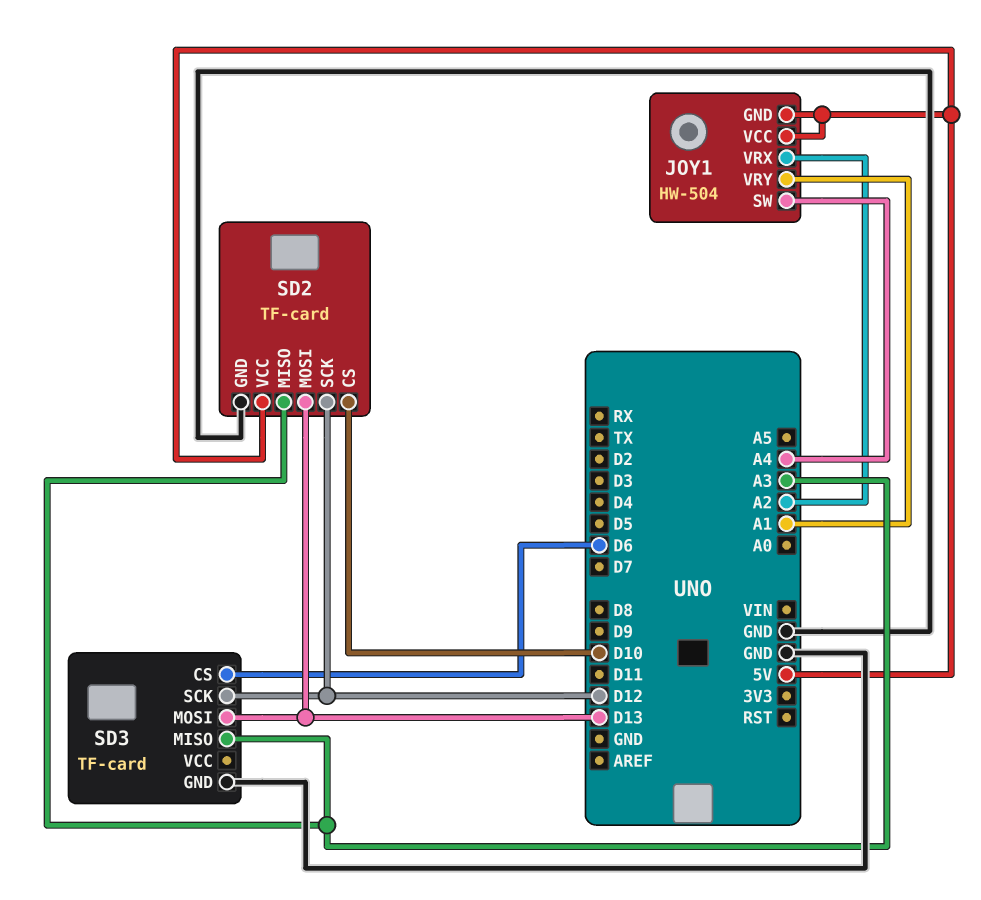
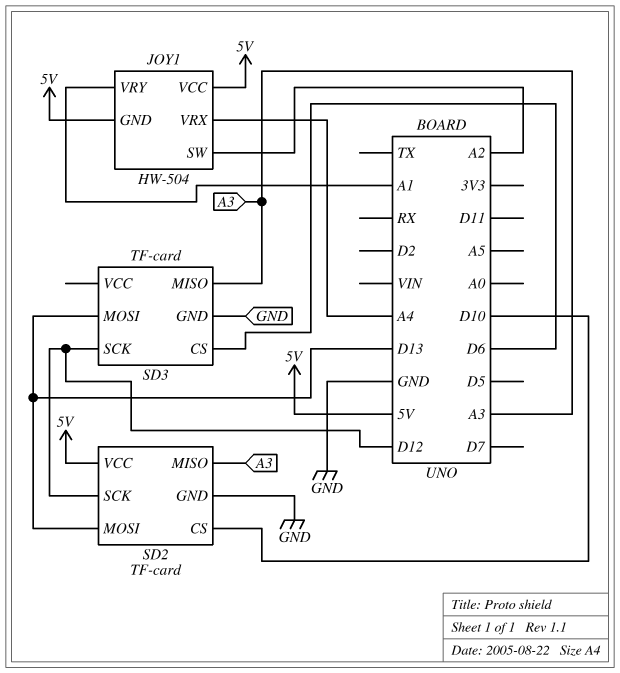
JOY1 pin SW: A4 -> A2
JOY1 pin VRX: A2 -> A4

